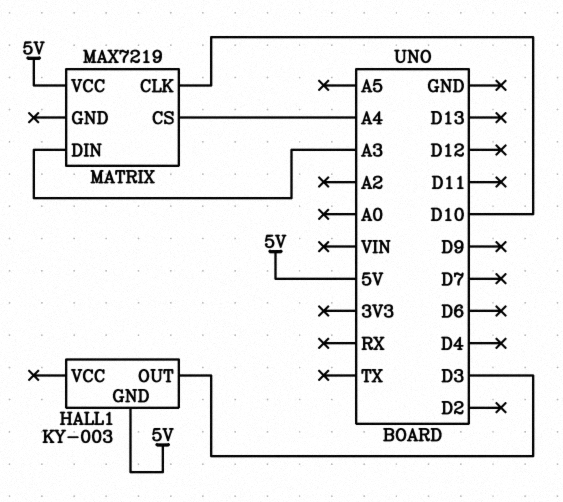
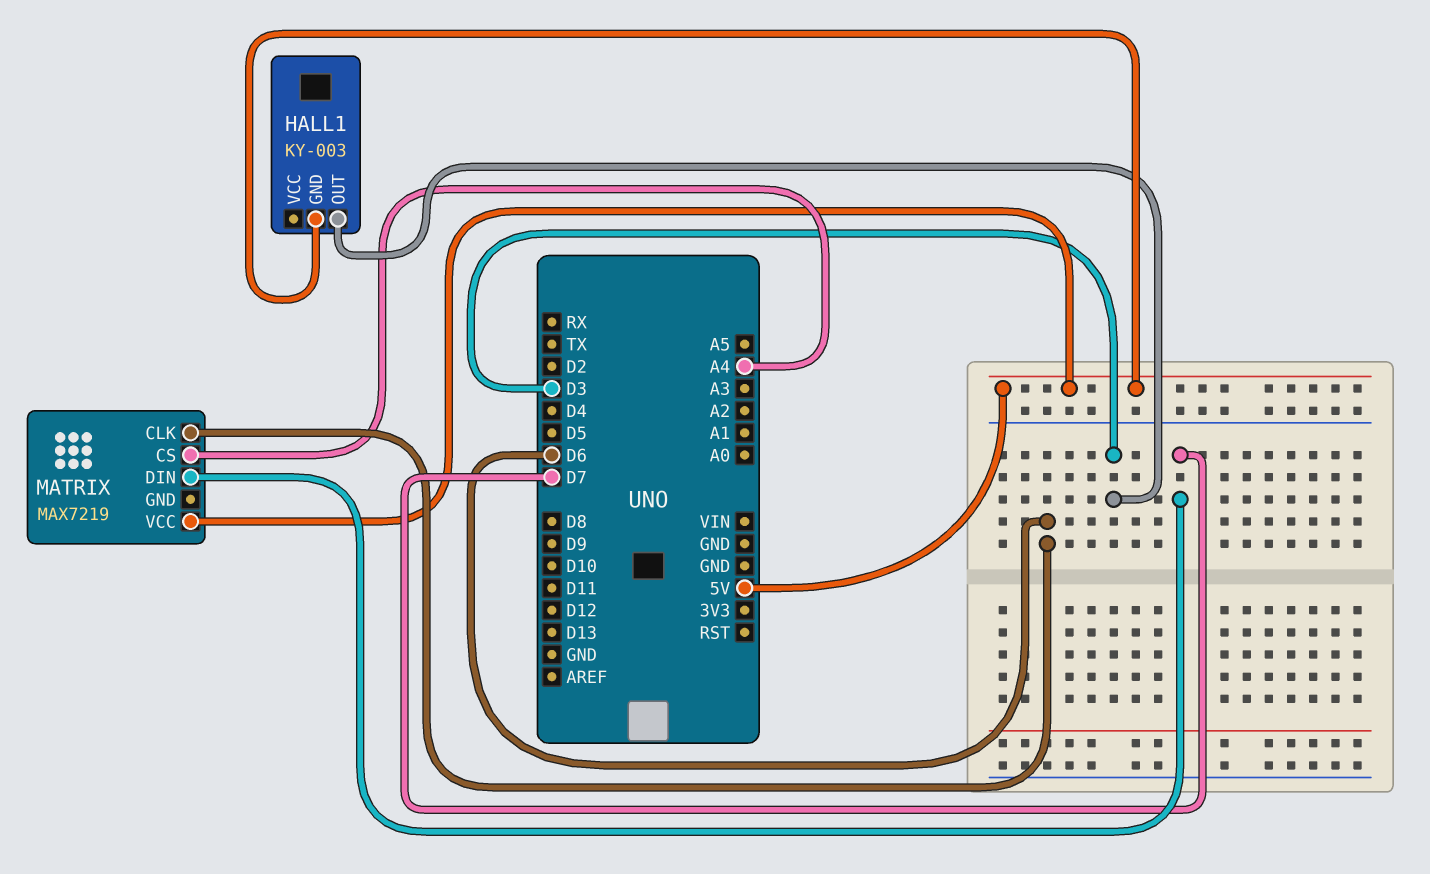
MATRIX pin CLK: D10 -> D6
MATRIX pin DIN: A3 -> D7

